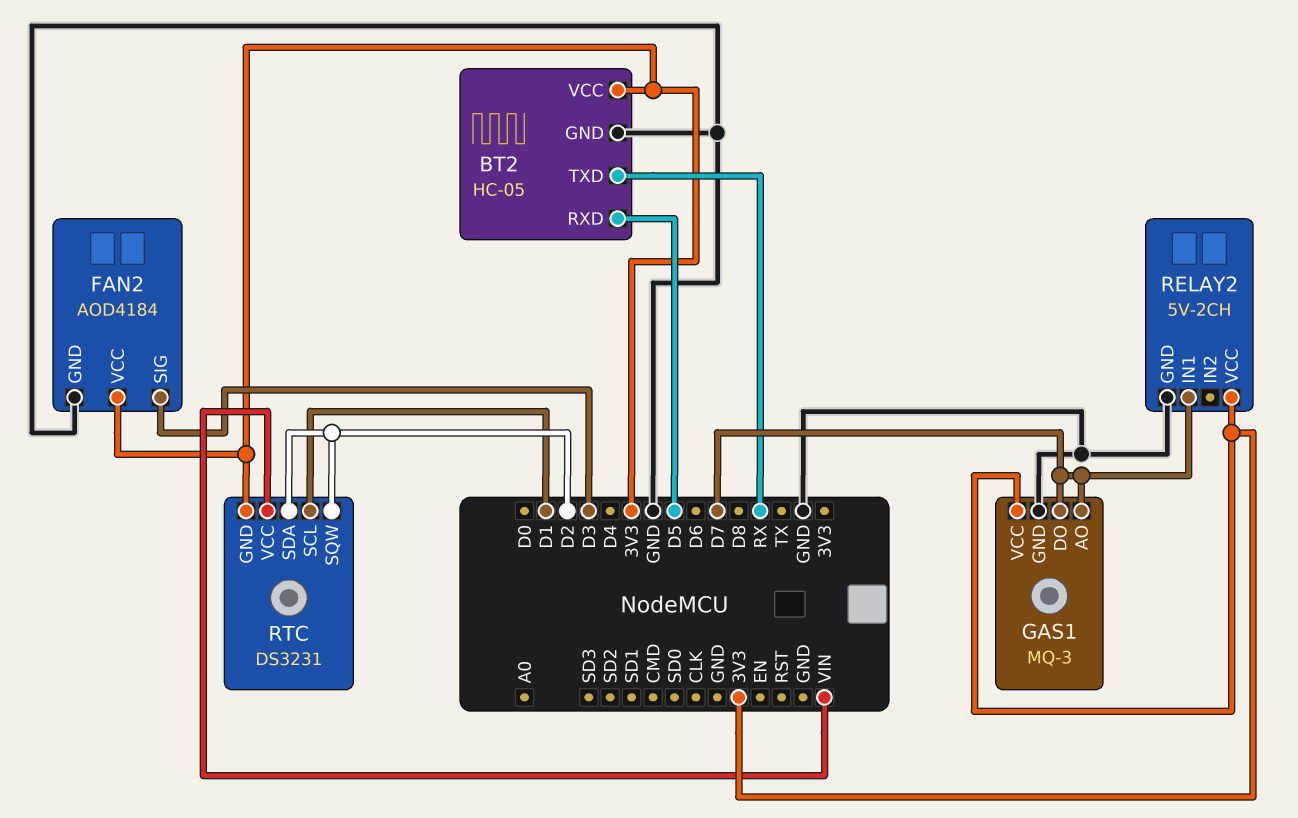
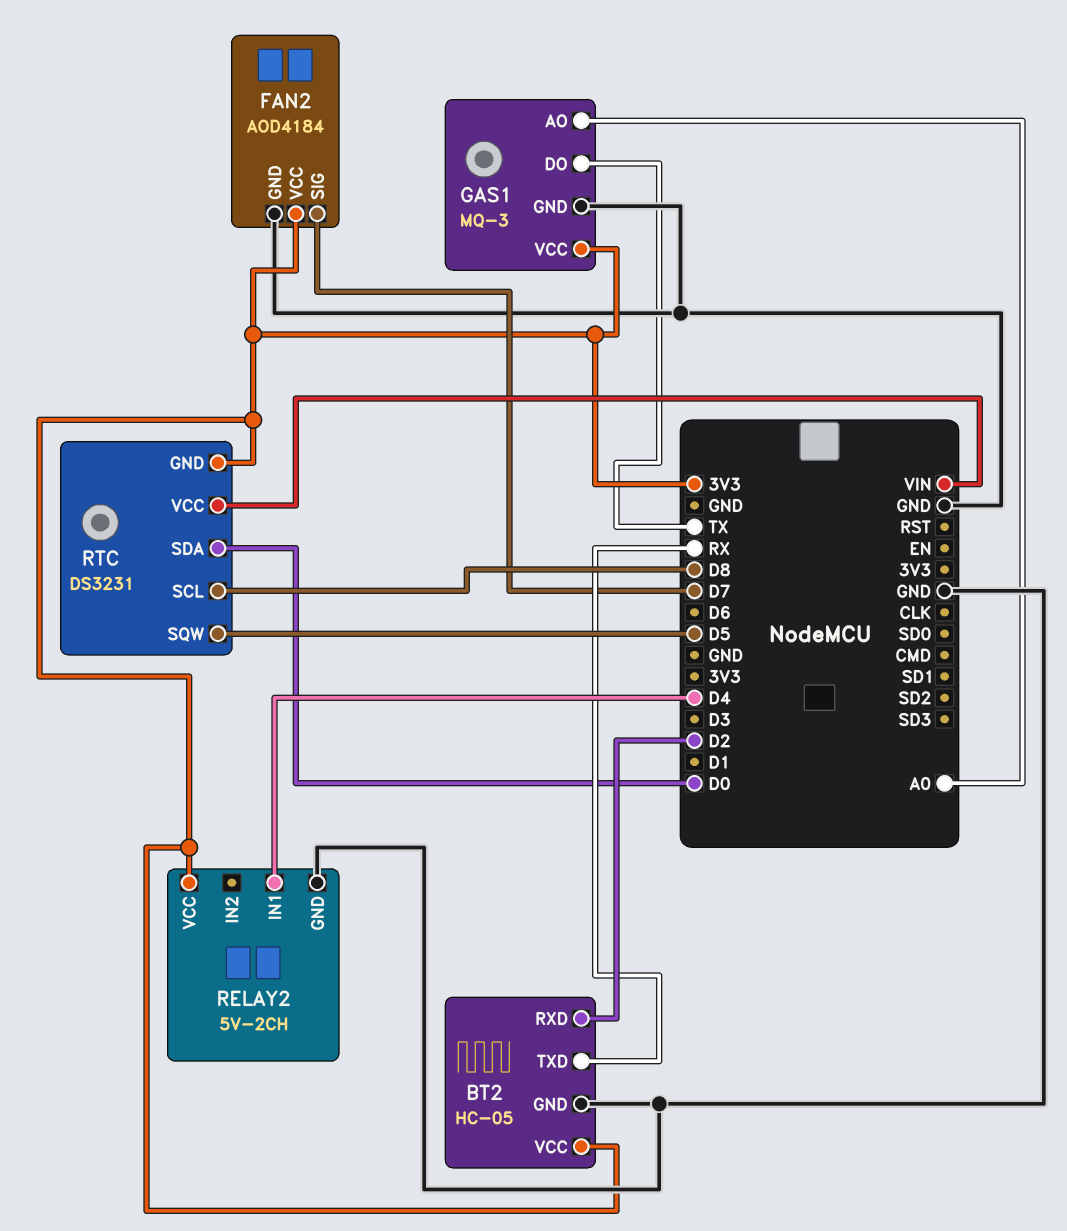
BT2 pin RXD: D5 -> D2
FAN2 pin SIG: D3 -> D7
GAS1 pin AO: D7 -> A0
GAS1 pin DO: D7 -> TX
RELAY2 pin IN1: D7 -> D4
RTC pin SCL: D1 -> D8
RTC pin SDA: D2 -> D0
RTC pin SQW: D2 -> D5

